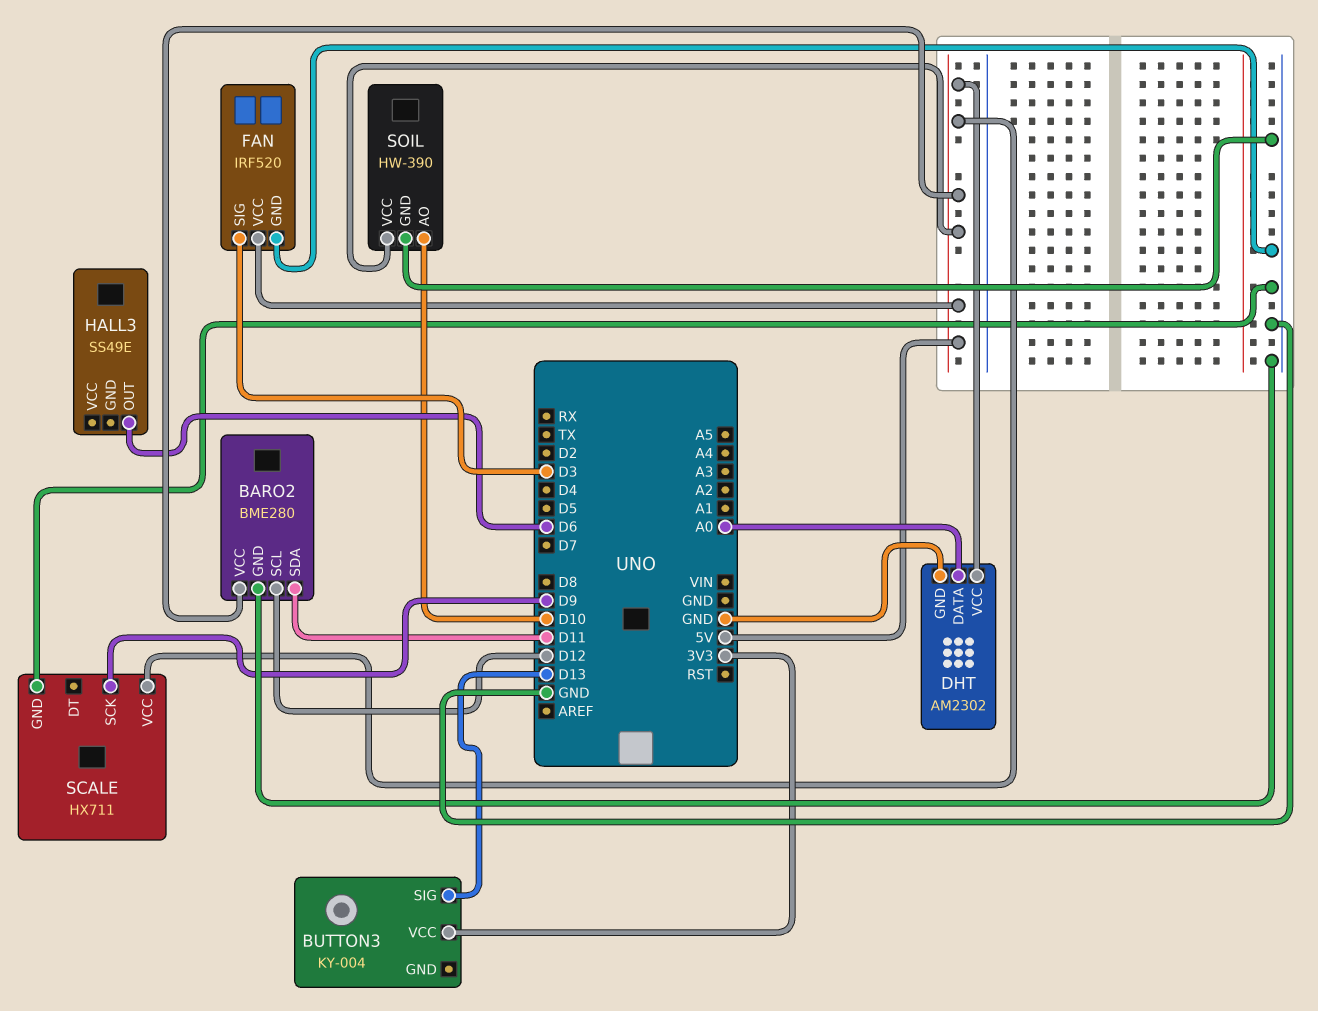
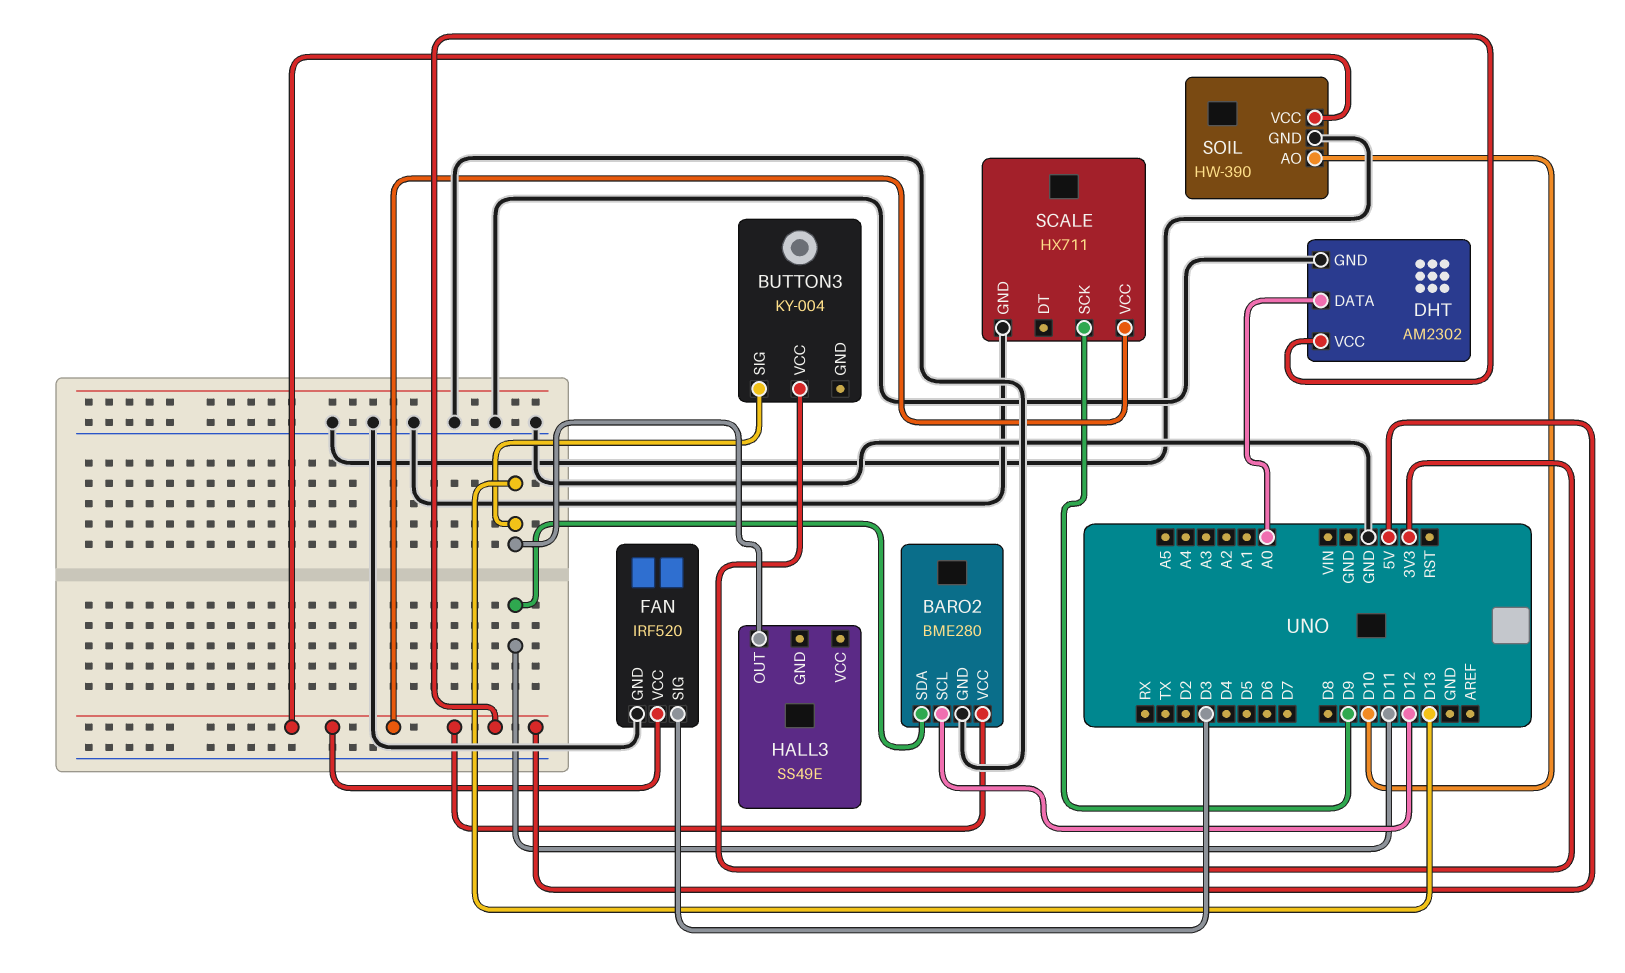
HALL3 pin OUT: D6 -> D13

